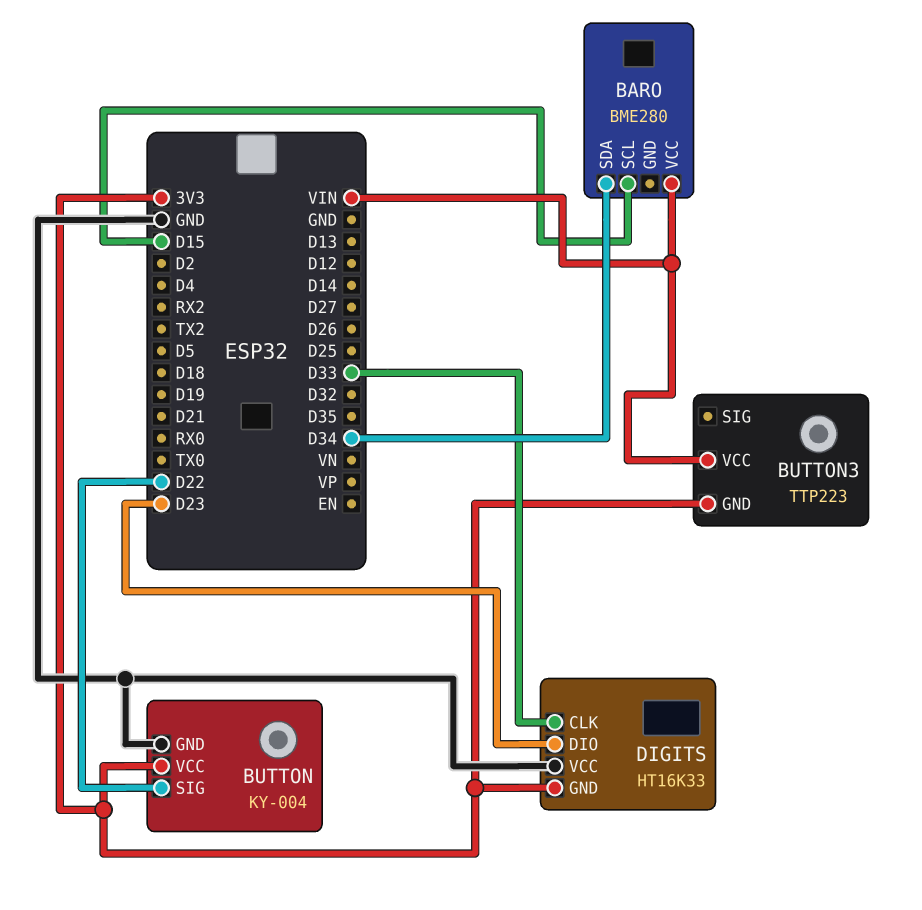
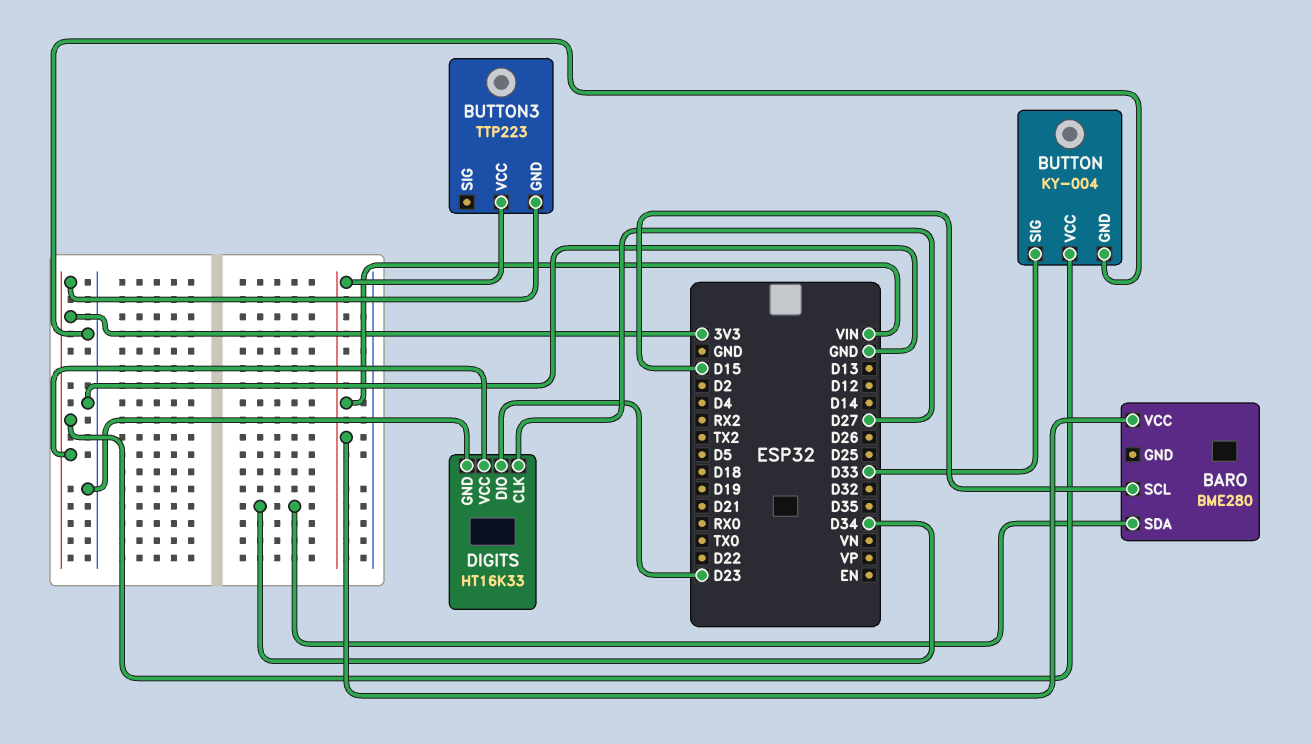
BUTTON pin SIG: D22 -> D33
DIGITS pin CLK: D33 -> D27
DIGITS pin GND: 3V3 -> GND
DIGITS pin VCC: GND -> 3V3

